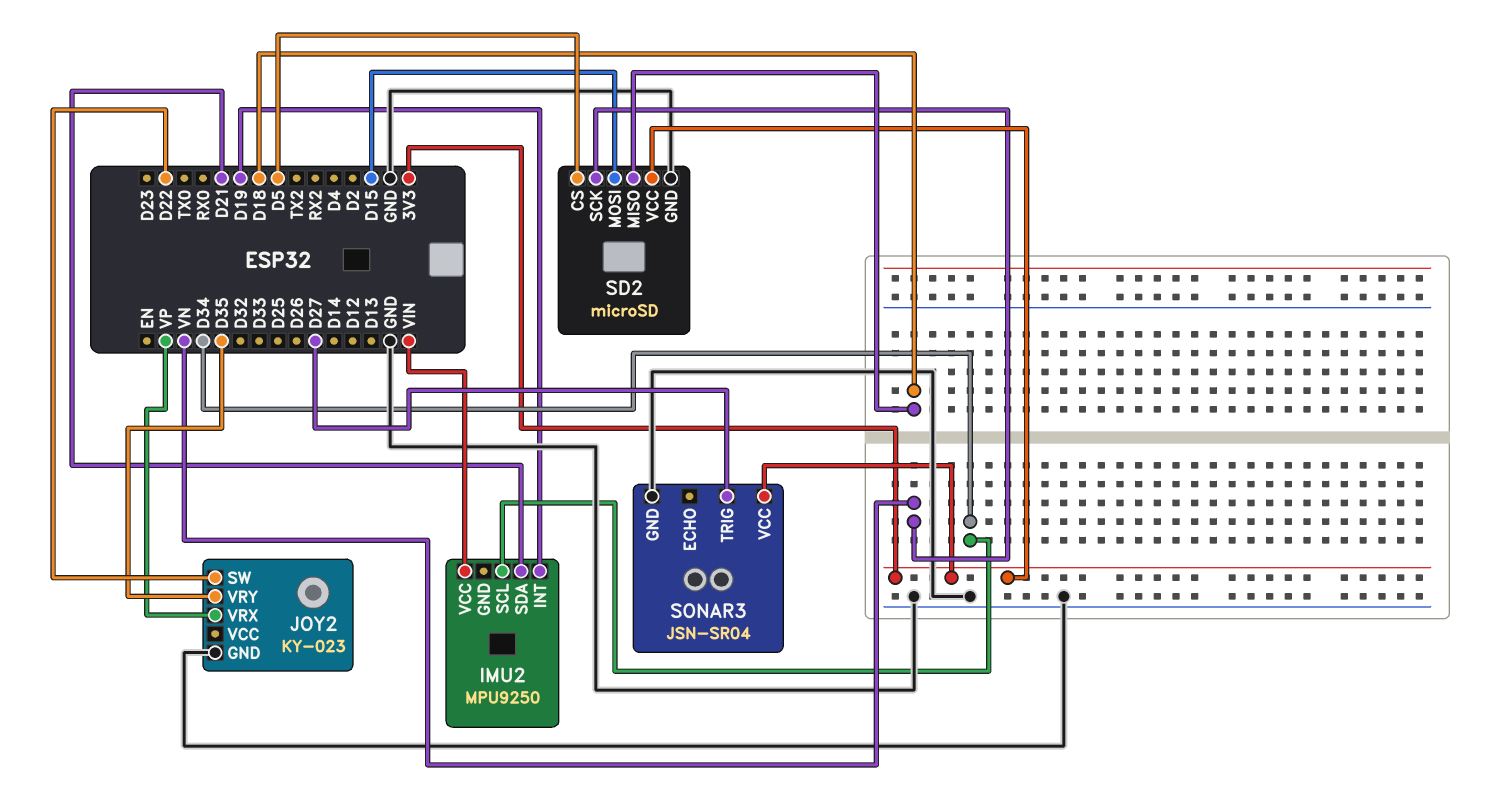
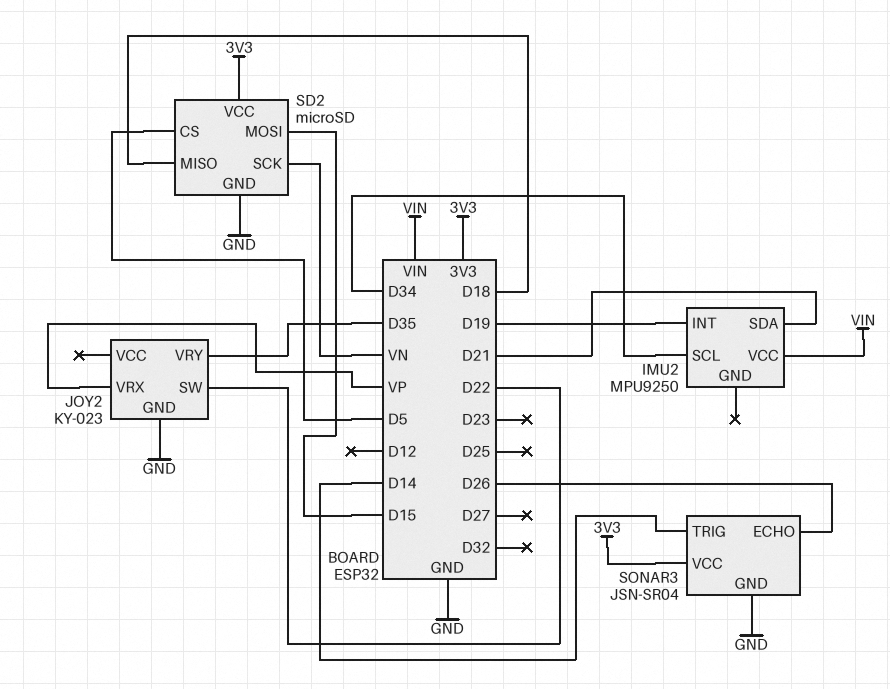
SONAR3 pin ECHO: none -> D26
SONAR3 pin TRIG: D27 -> D14

